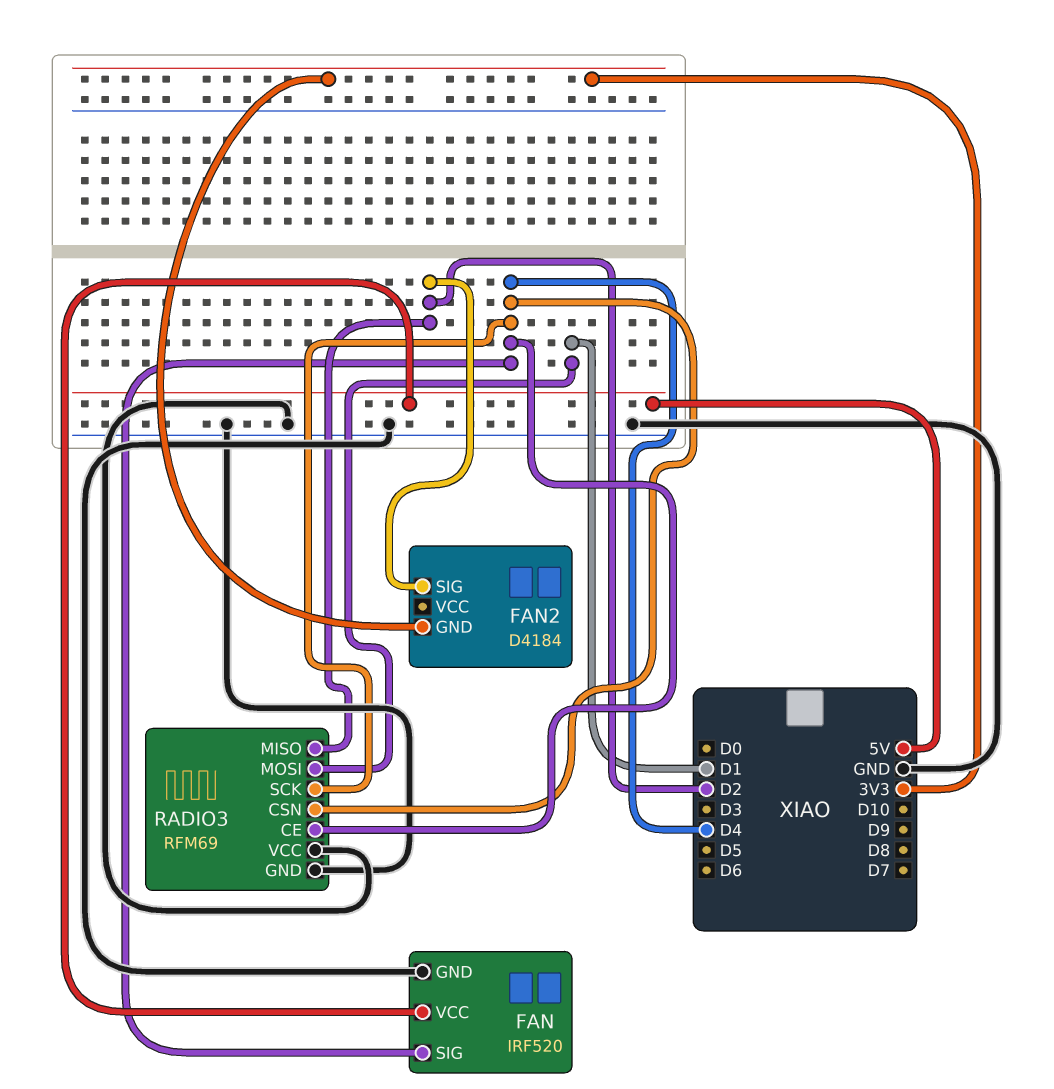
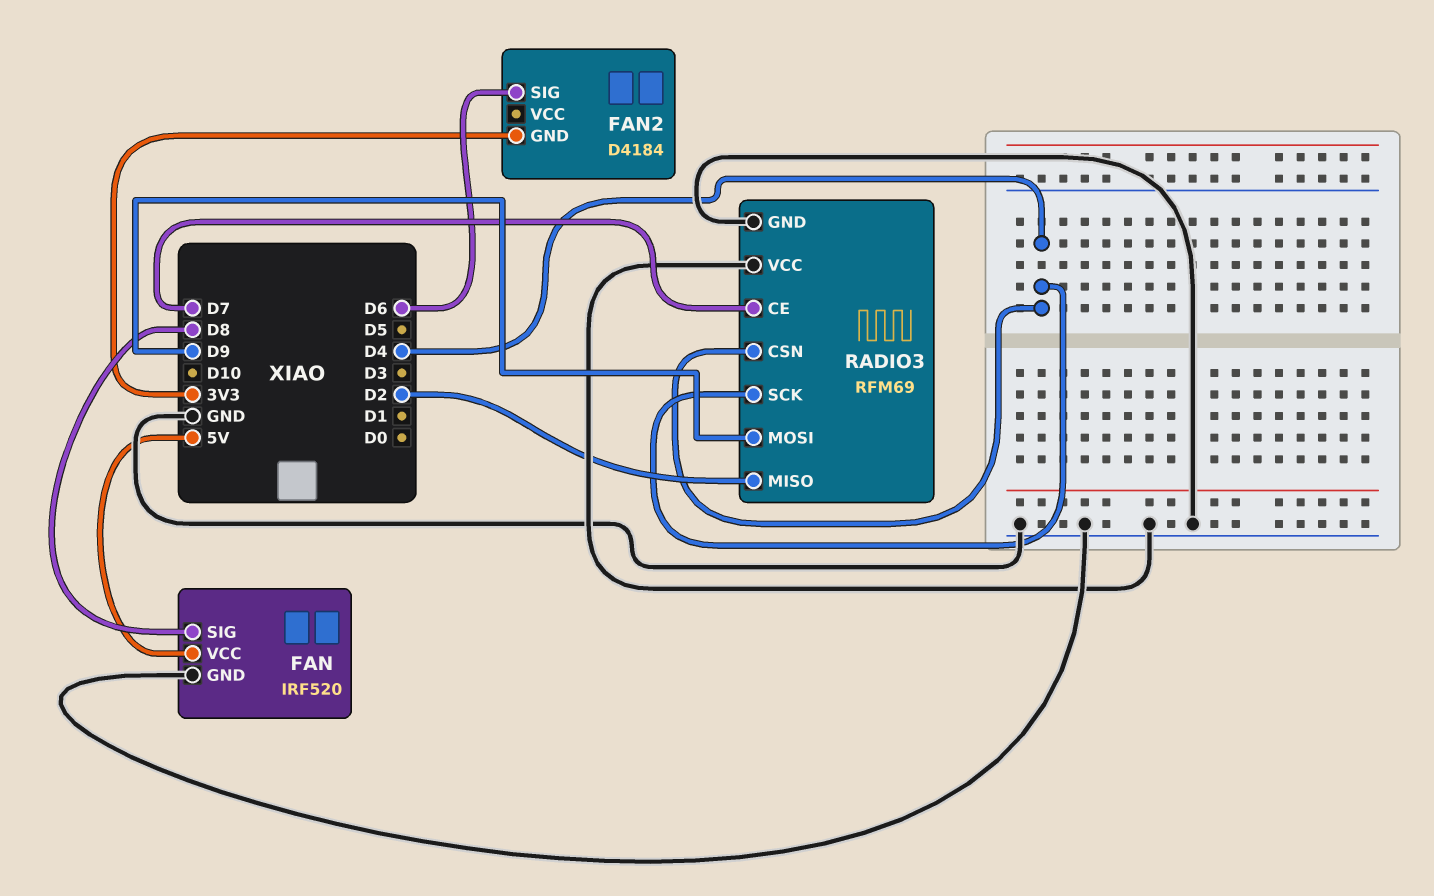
FAN pin SIG: D4 -> D8
FAN2 pin SIG: D2 -> D6
RADIO3 pin CE: D4 -> D7
RADIO3 pin MOSI: D1 -> D9

